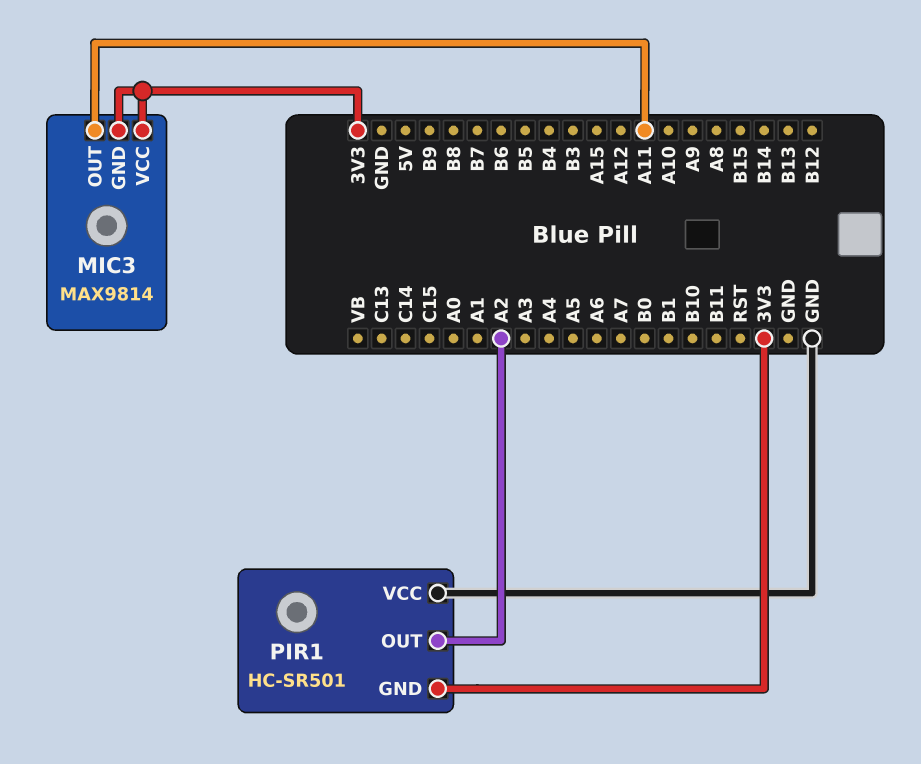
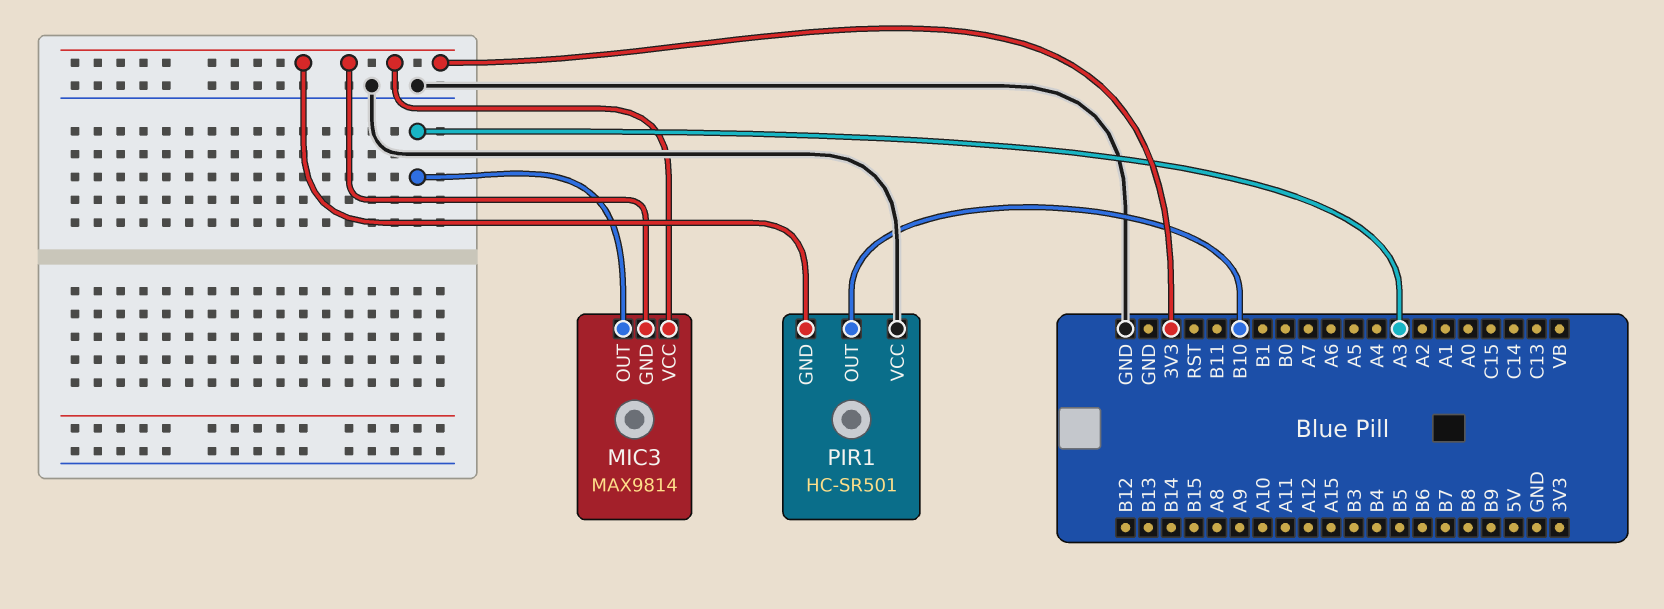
MIC3 pin OUT: A11 -> A3
PIR1 pin OUT: A2 -> B10

